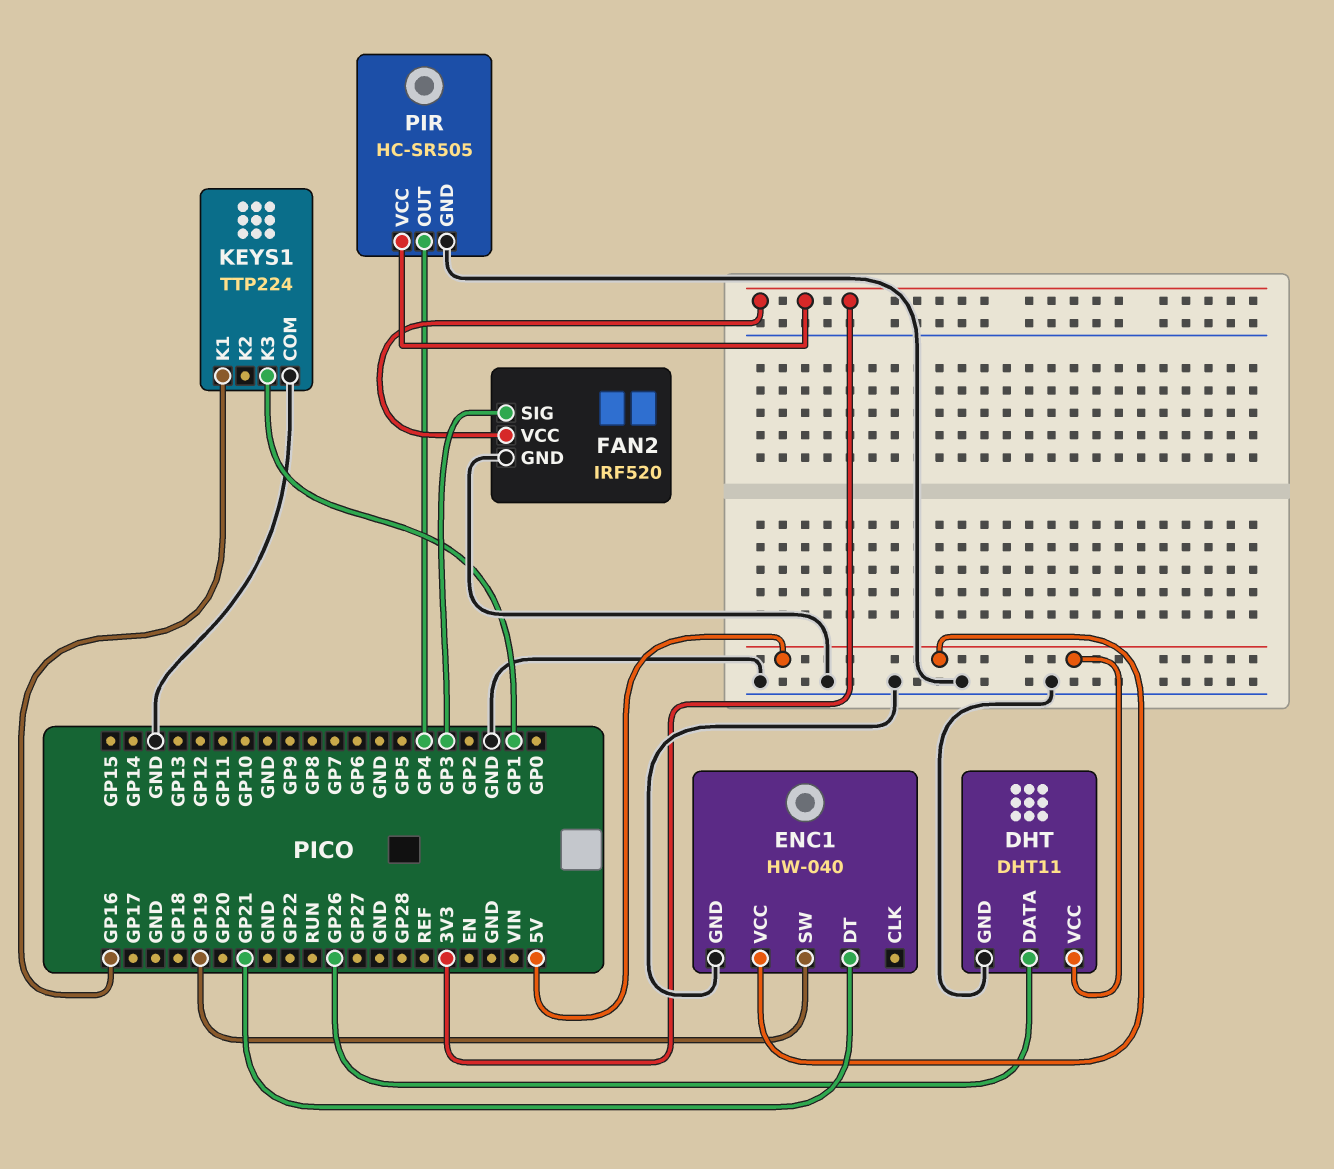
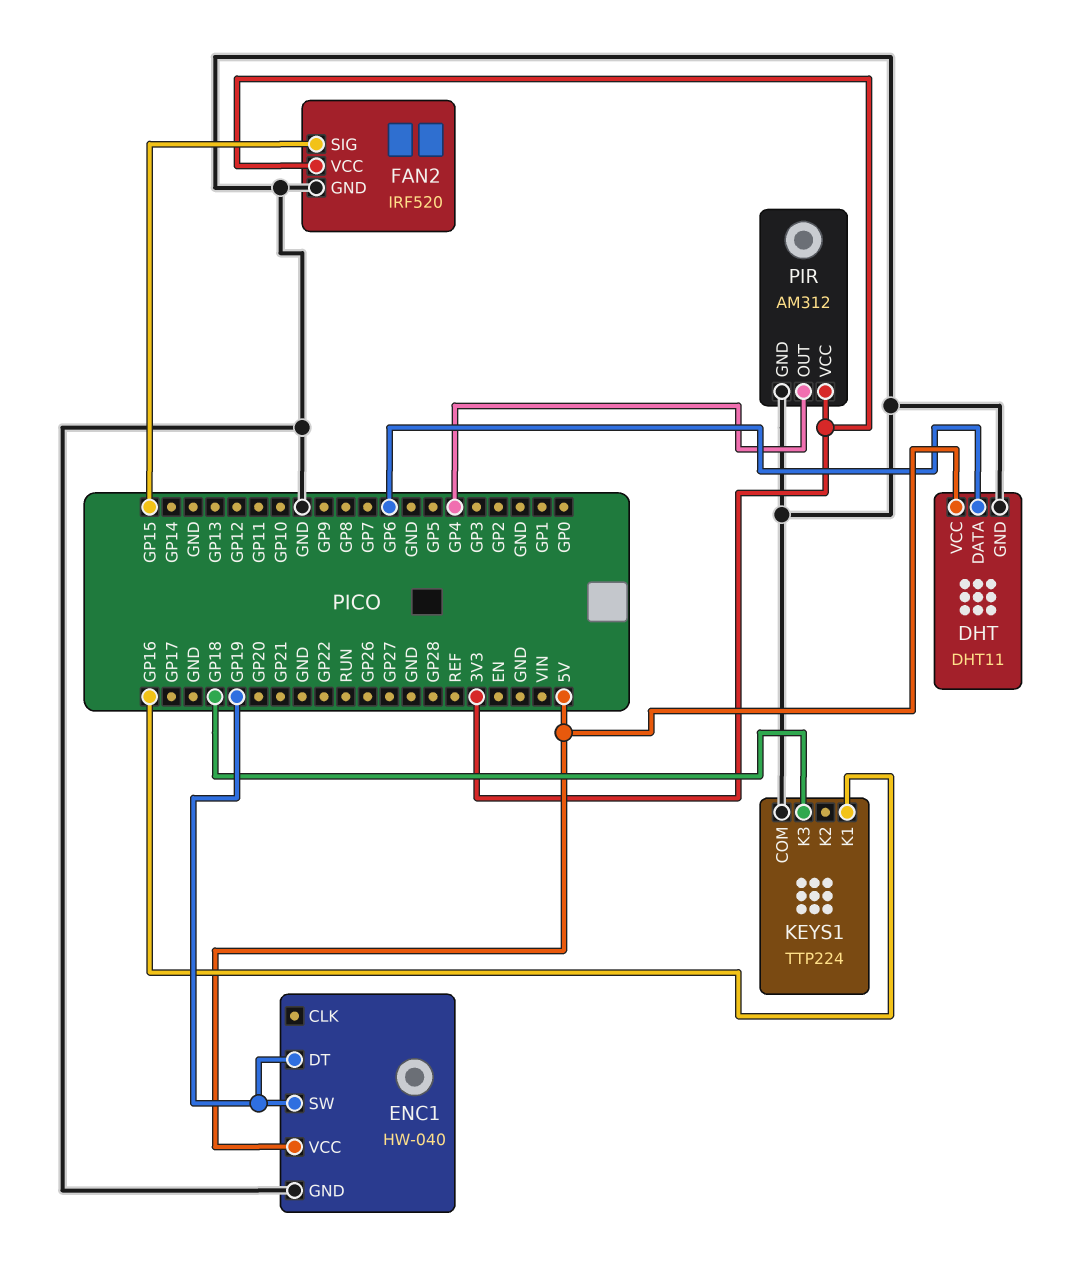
DHT pin DATA: GP26 -> GP6
ENC1 pin DT: GP21 -> GP19
FAN2 pin SIG: GP3 -> GP15
KEYS1 pin K3: GP1 -> GP18
PIR: HC-SR505 -> AM312

